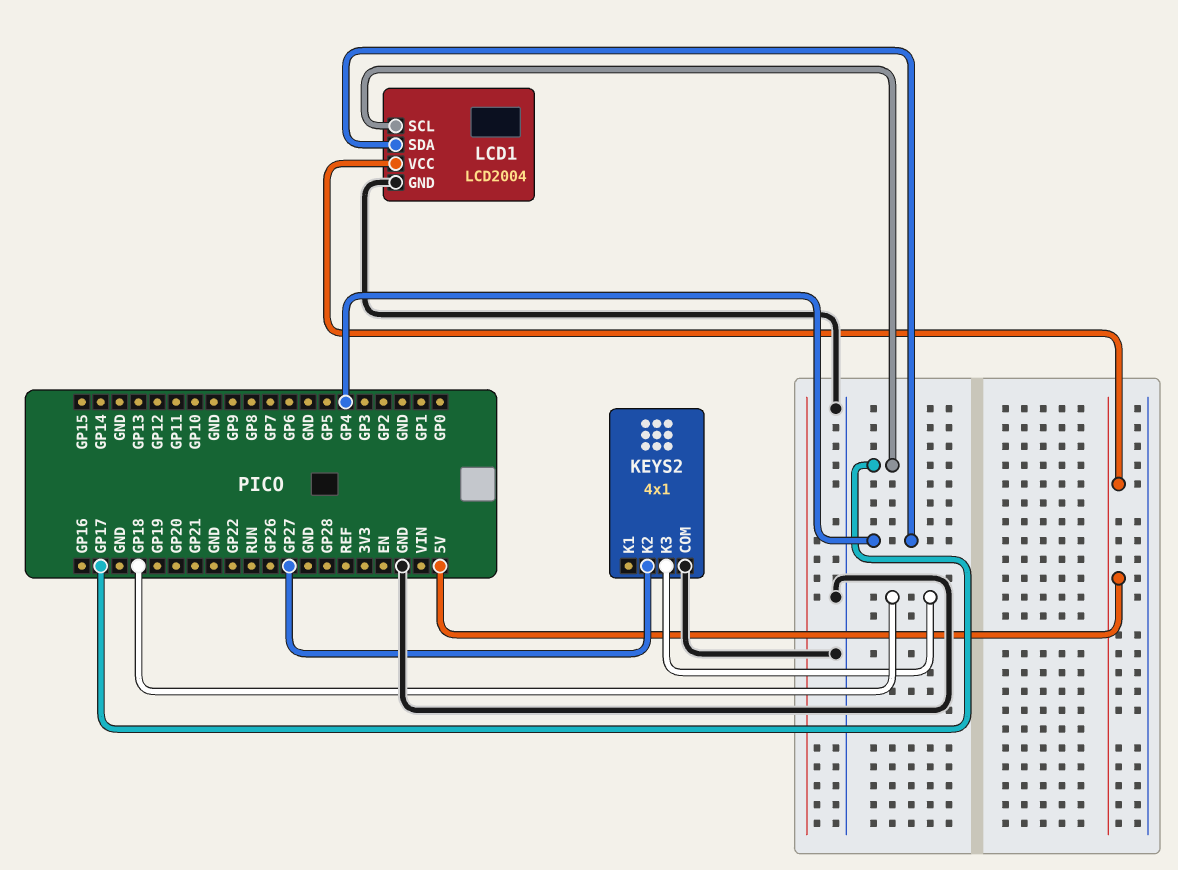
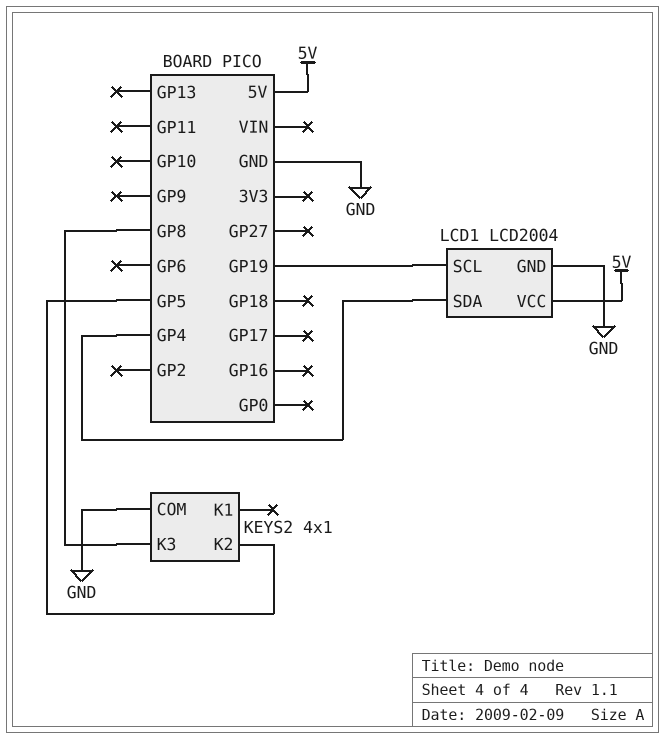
KEYS2 pin K2: GP27 -> GP5
KEYS2 pin K3: GP18 -> GP8
LCD1 pin SCL: GP17 -> GP19

